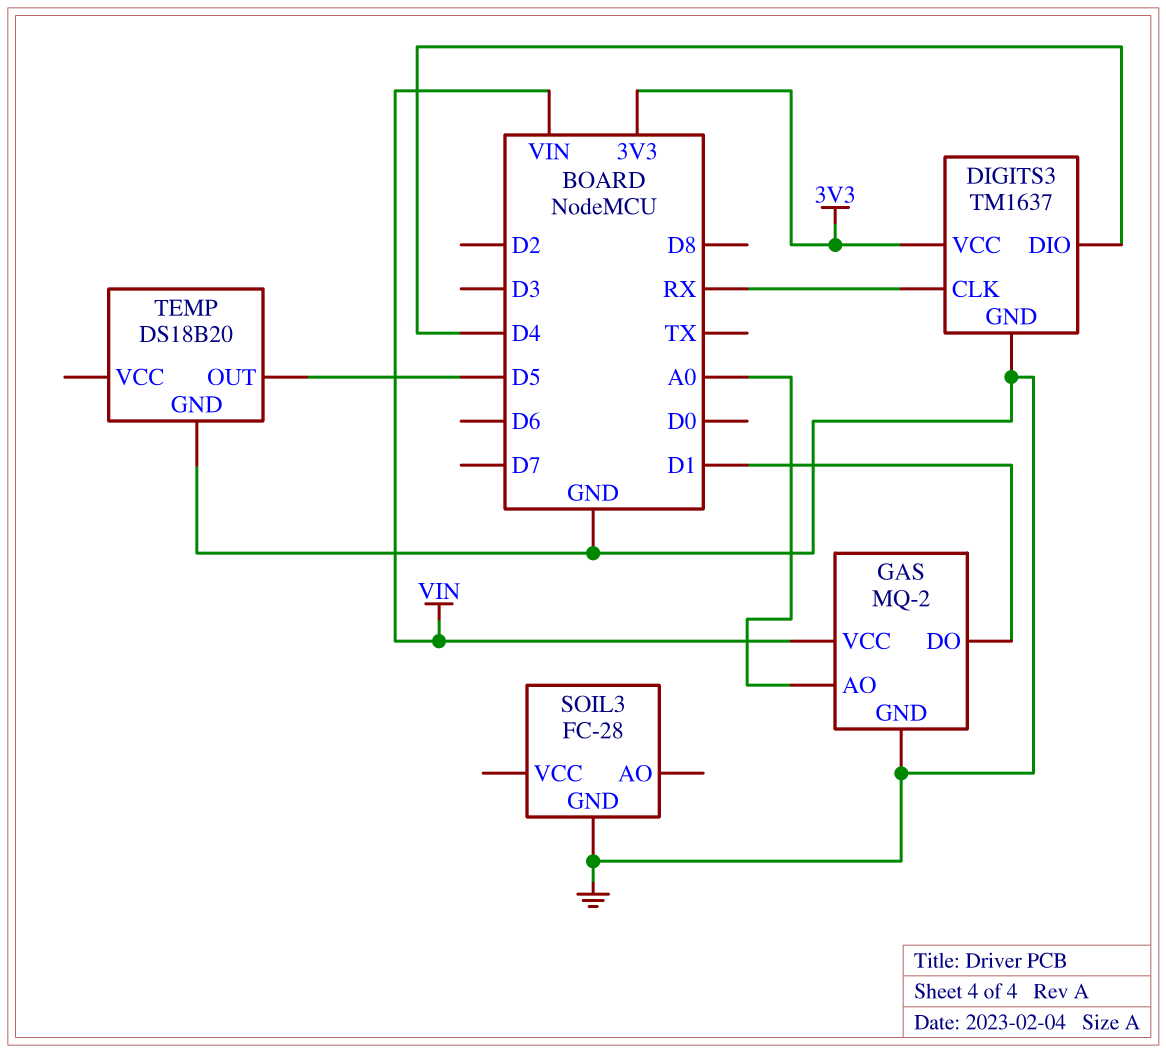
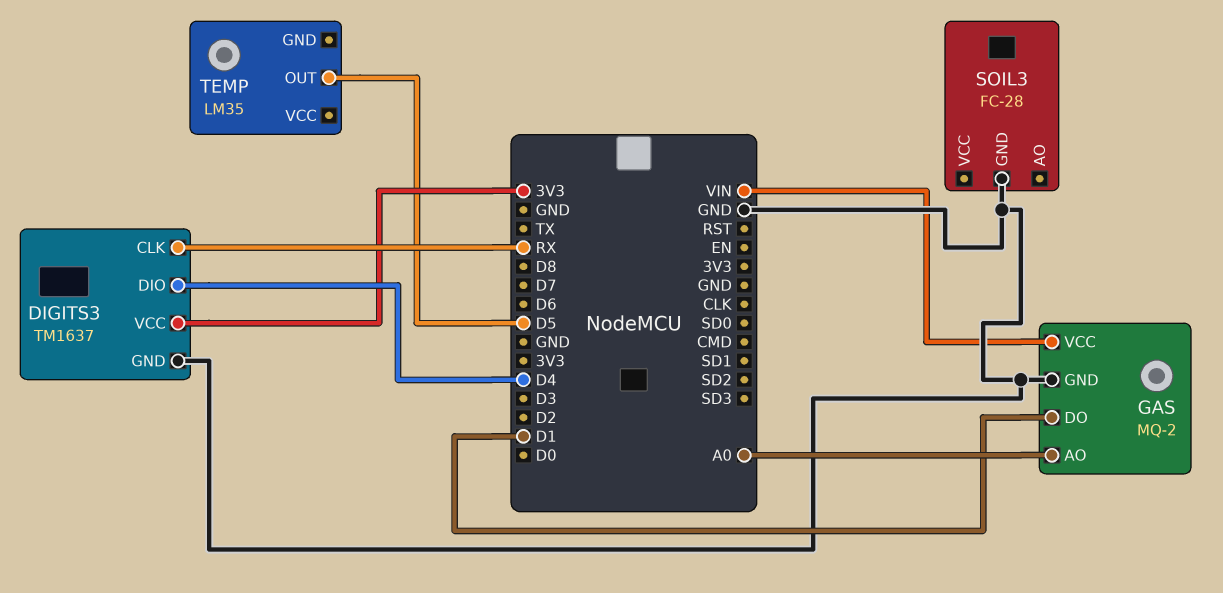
TEMP: DS18B20 -> LM35
TEMP pin GND: GND -> none

